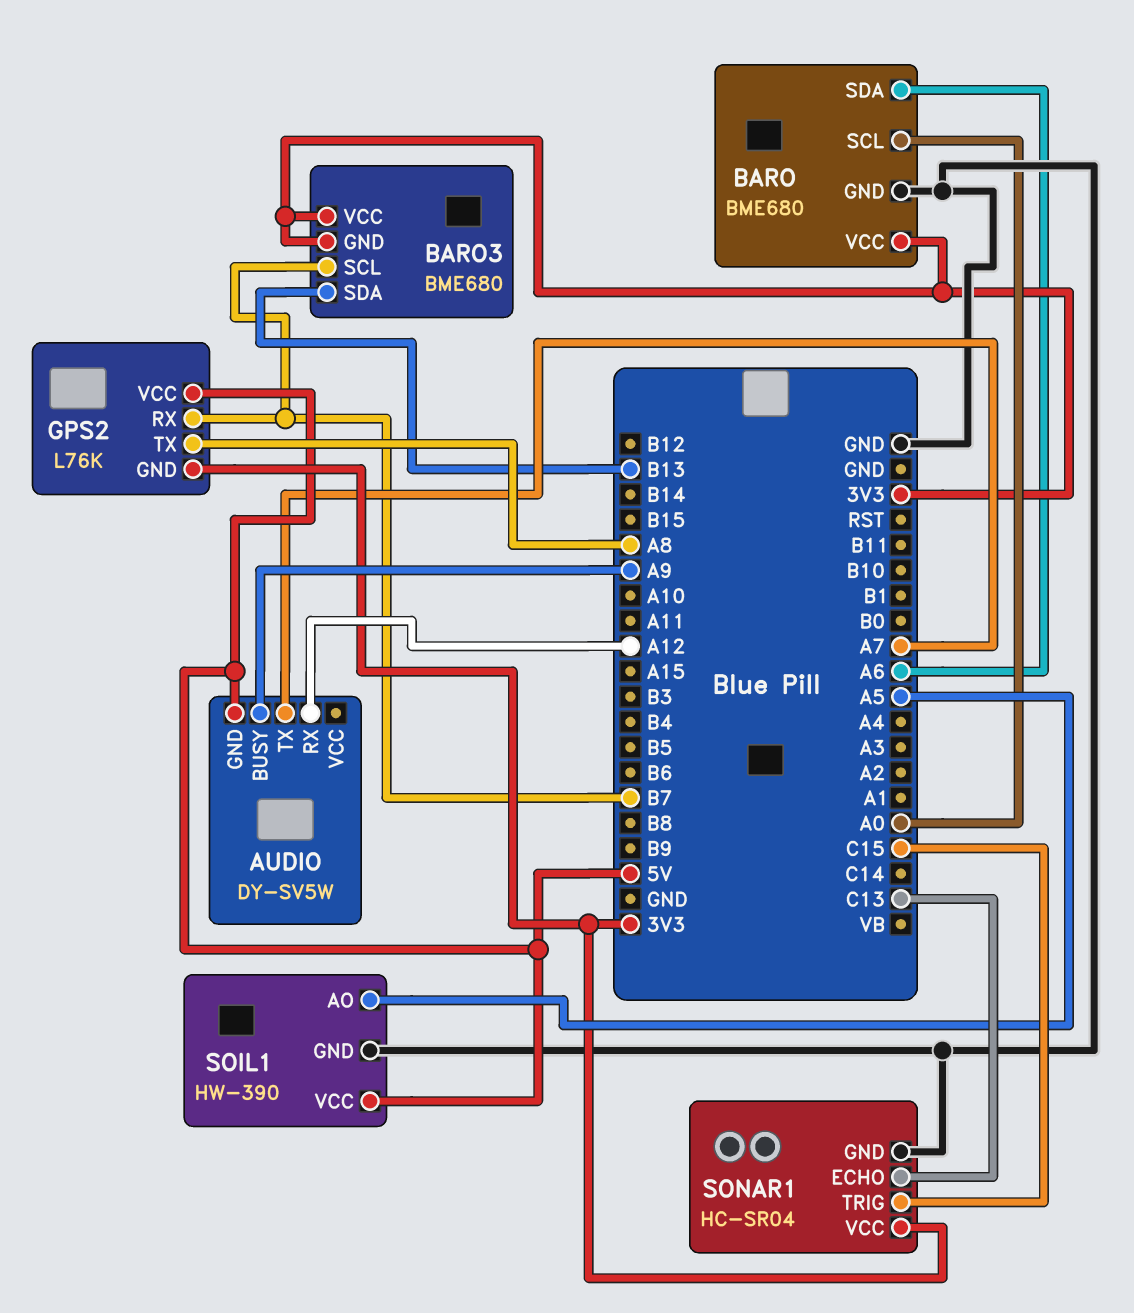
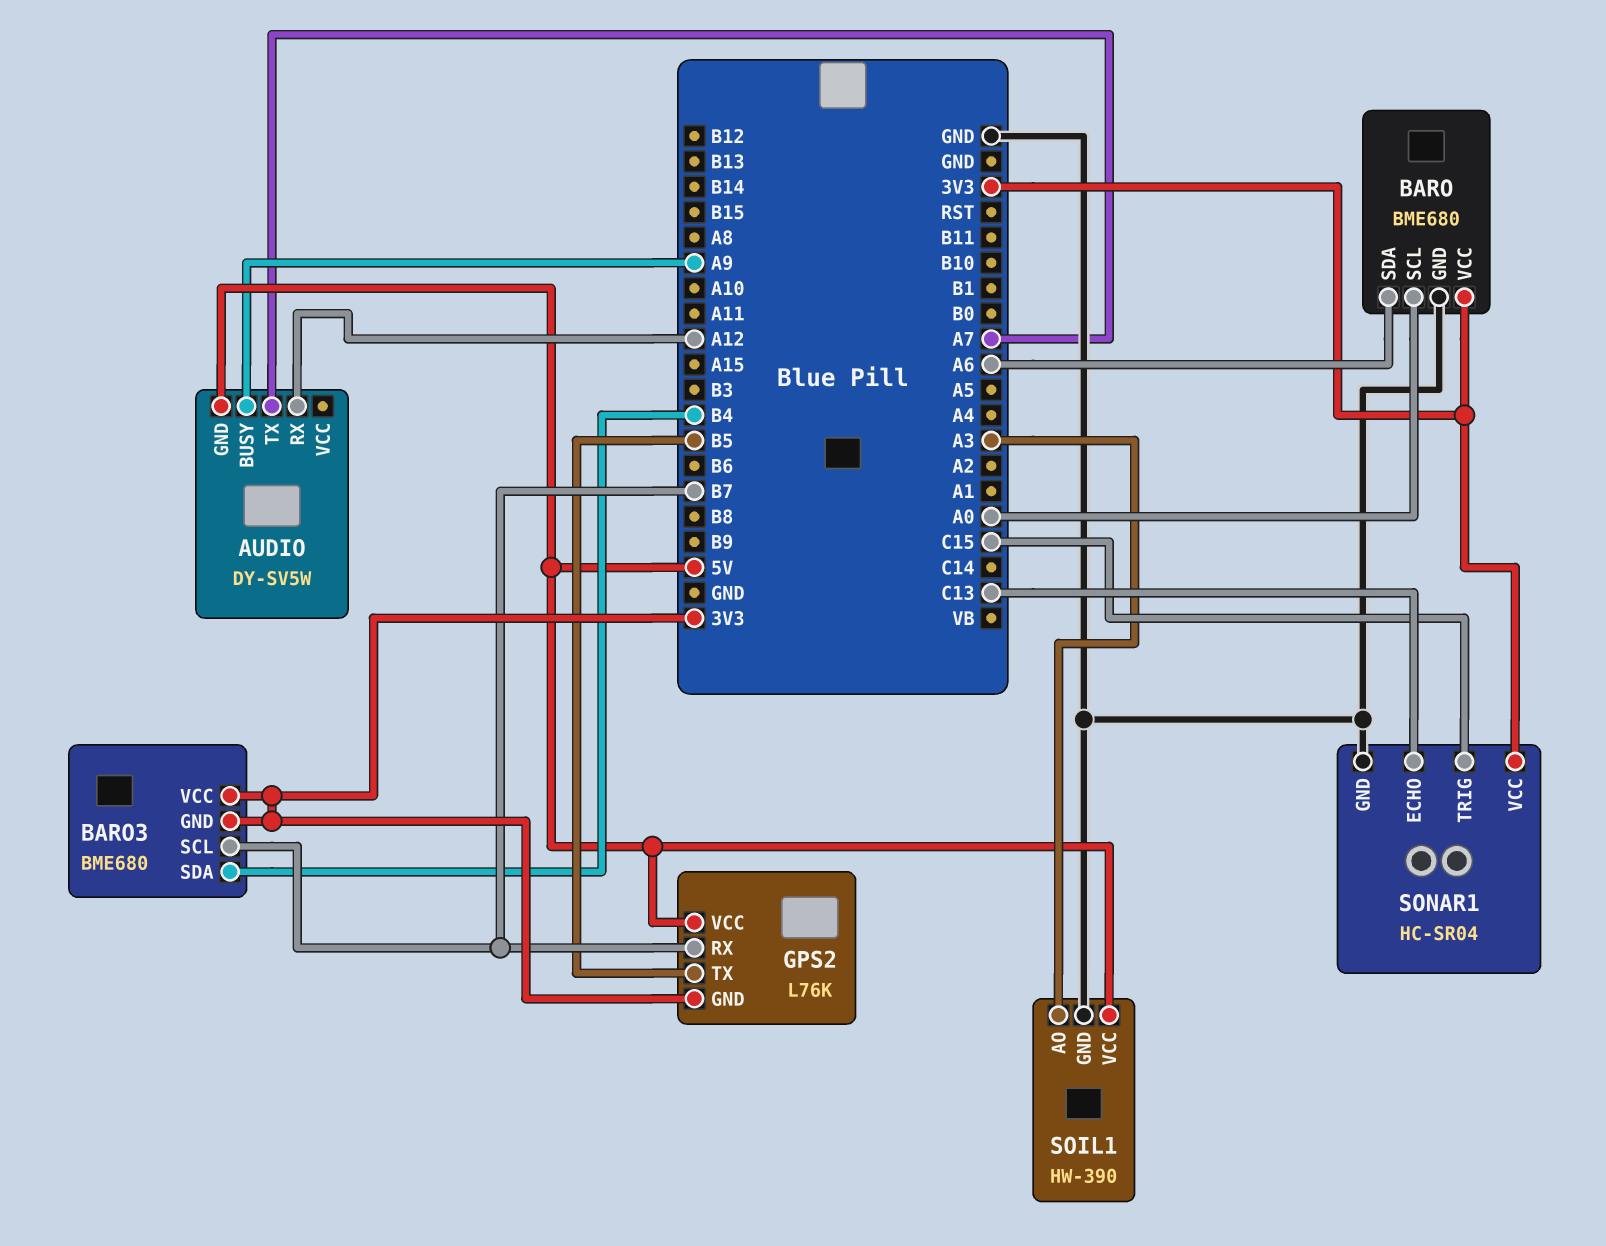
BARO3 pin SDA: B13 -> B4
GPS2 pin TX: A8 -> B5
SOIL1 pin AO: A5 -> A3

